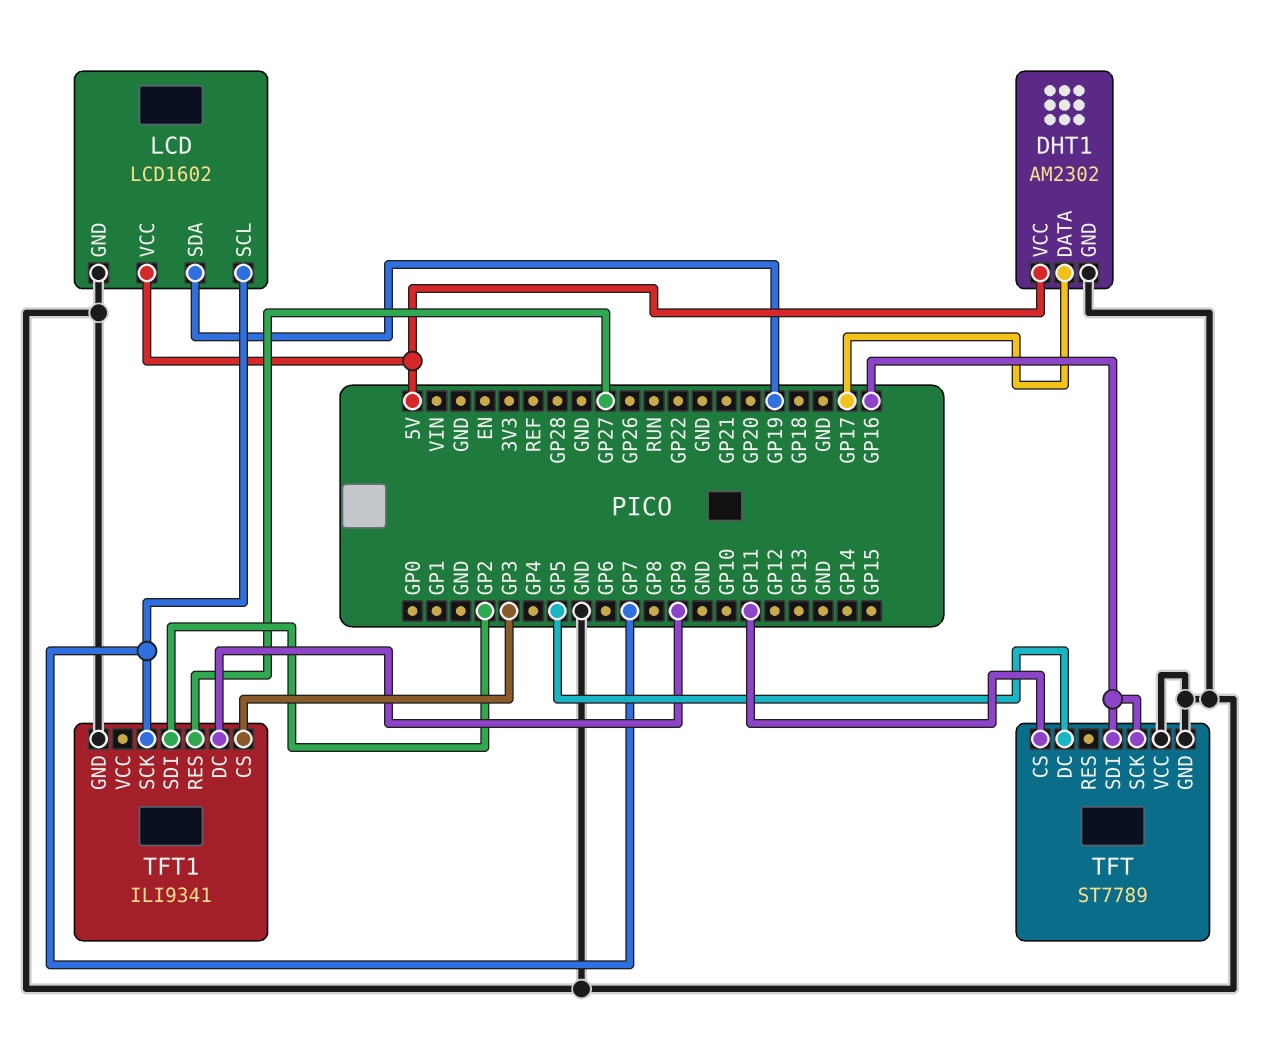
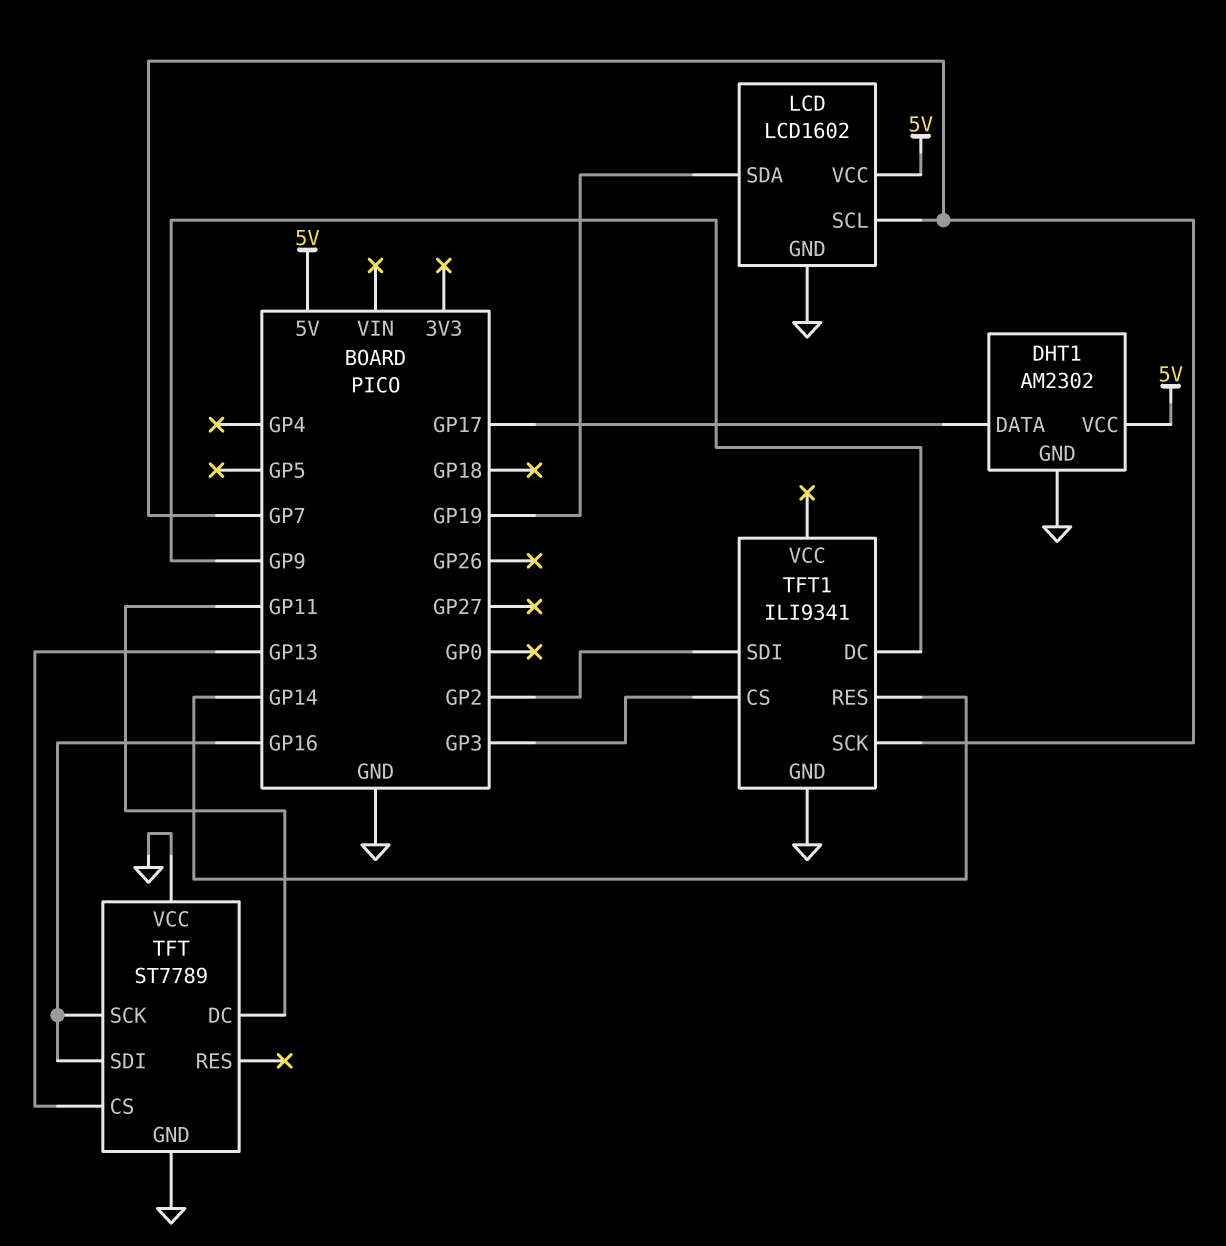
TFT pin CS: GP11 -> GP13
TFT pin DC: GP5 -> GP11
TFT1 pin RES: GP27 -> GP14

